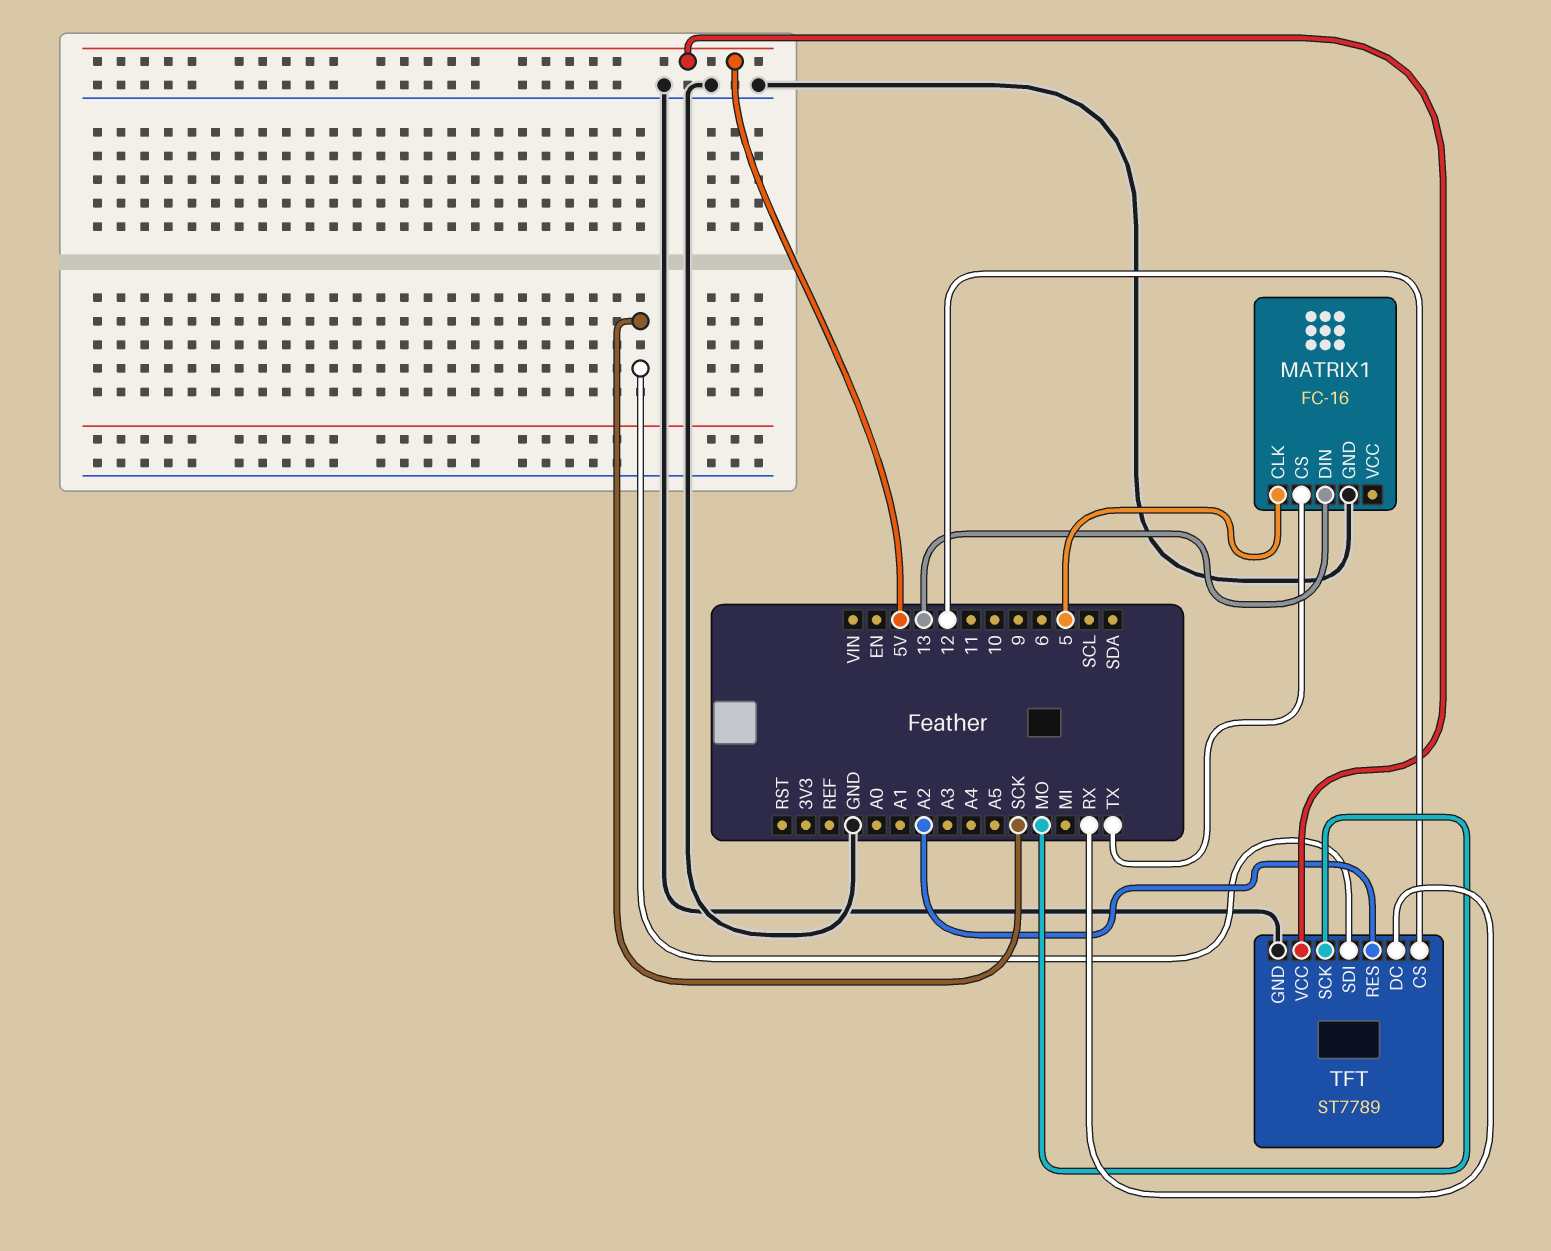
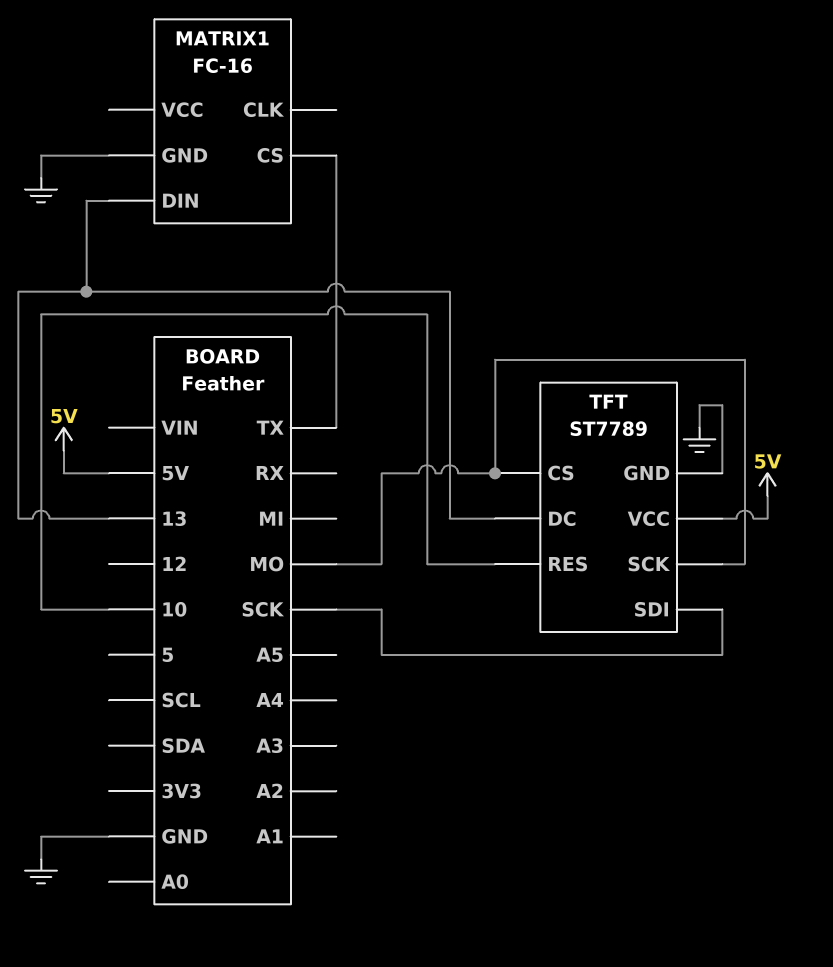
MATRIX1 pin CLK: 5 -> none
TFT pin CS: 12 -> MO
TFT pin DC: RX -> 13
TFT pin RES: A2 -> 10

